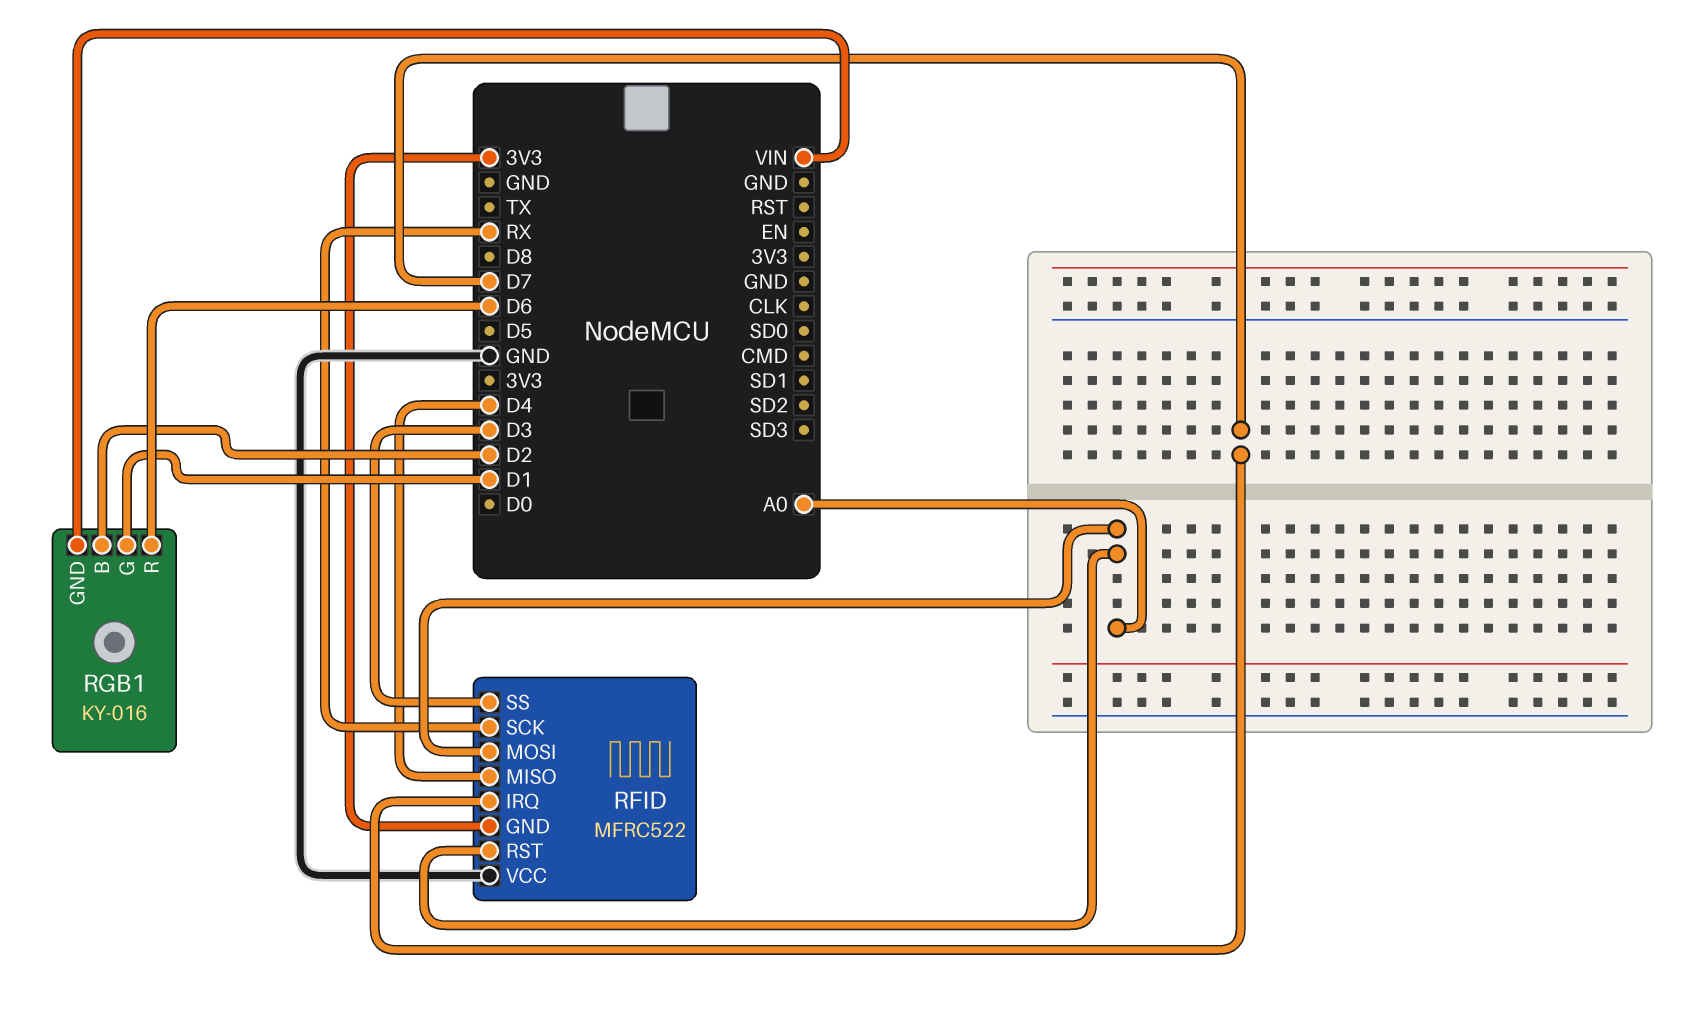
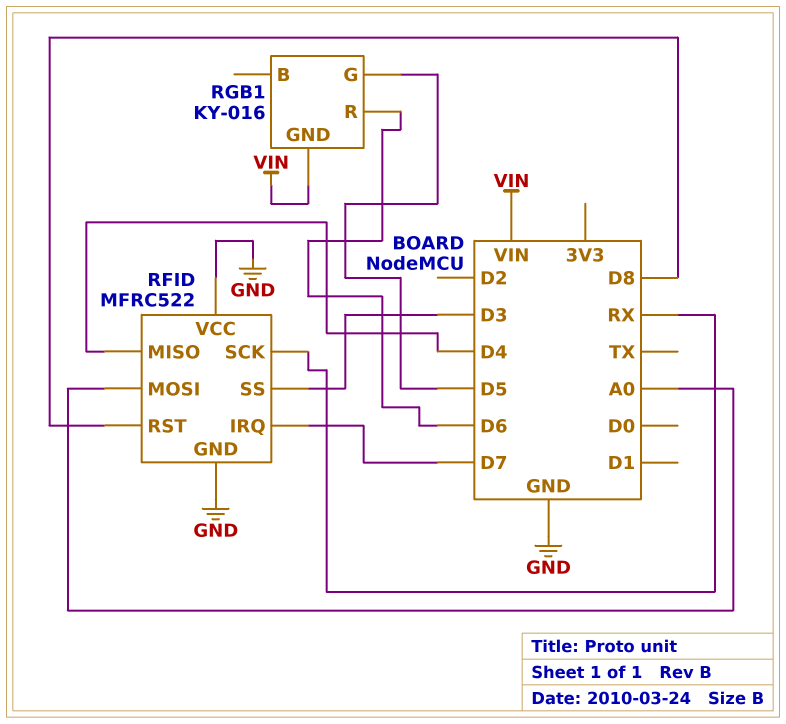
RFID pin GND: 3V3 -> GND
RFID pin RST: A0 -> D8
RGB1 pin B: D2 -> none
RGB1 pin G: D1 -> D5

